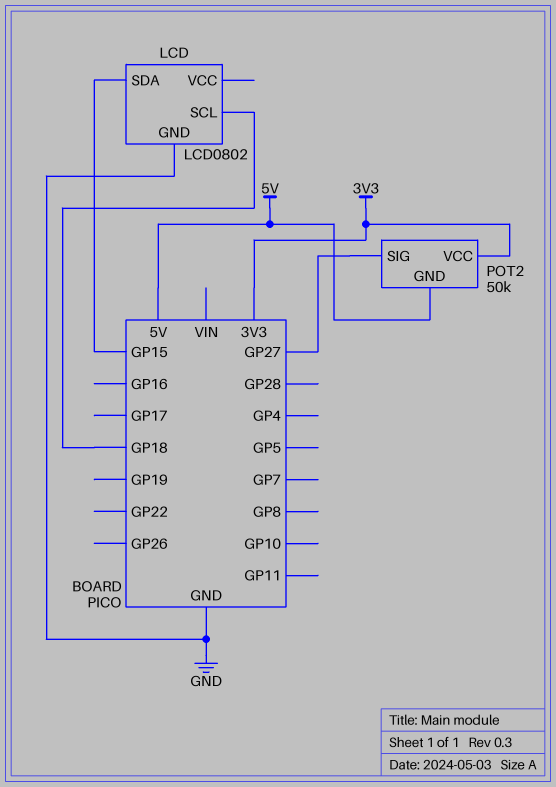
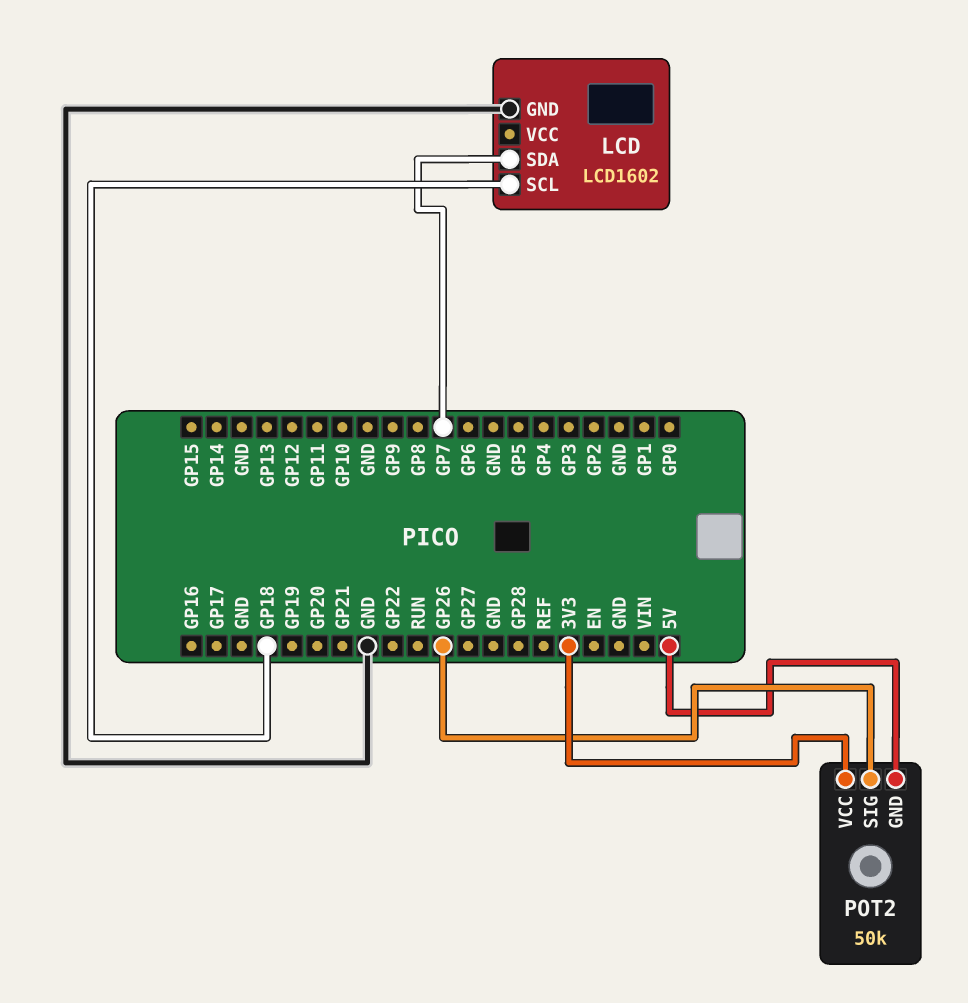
LCD: LCD0802 -> LCD1602
LCD pin SDA: GP15 -> GP7
POT2 pin SIG: GP27 -> GP26

